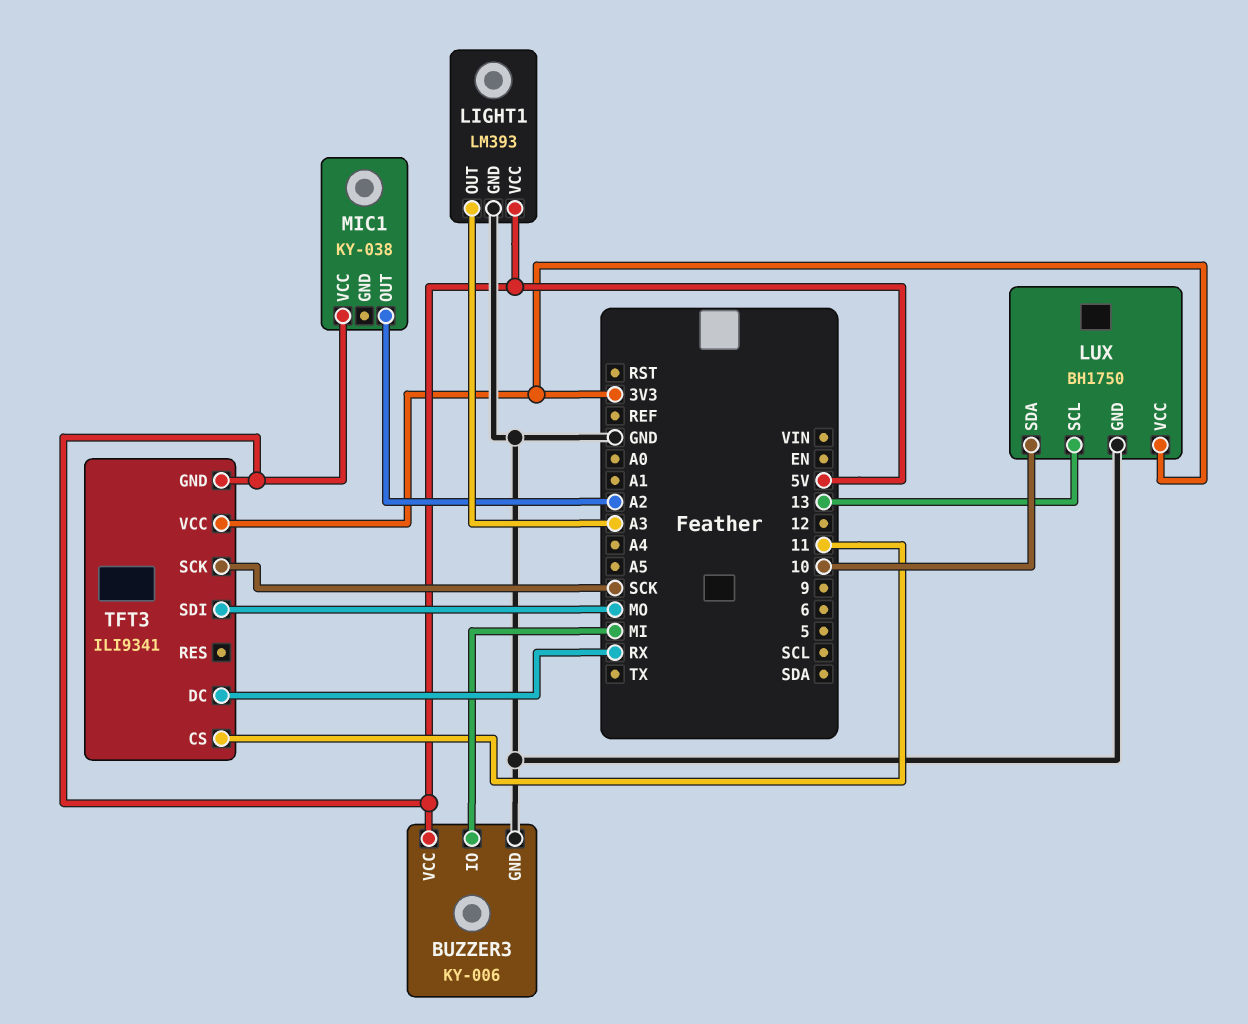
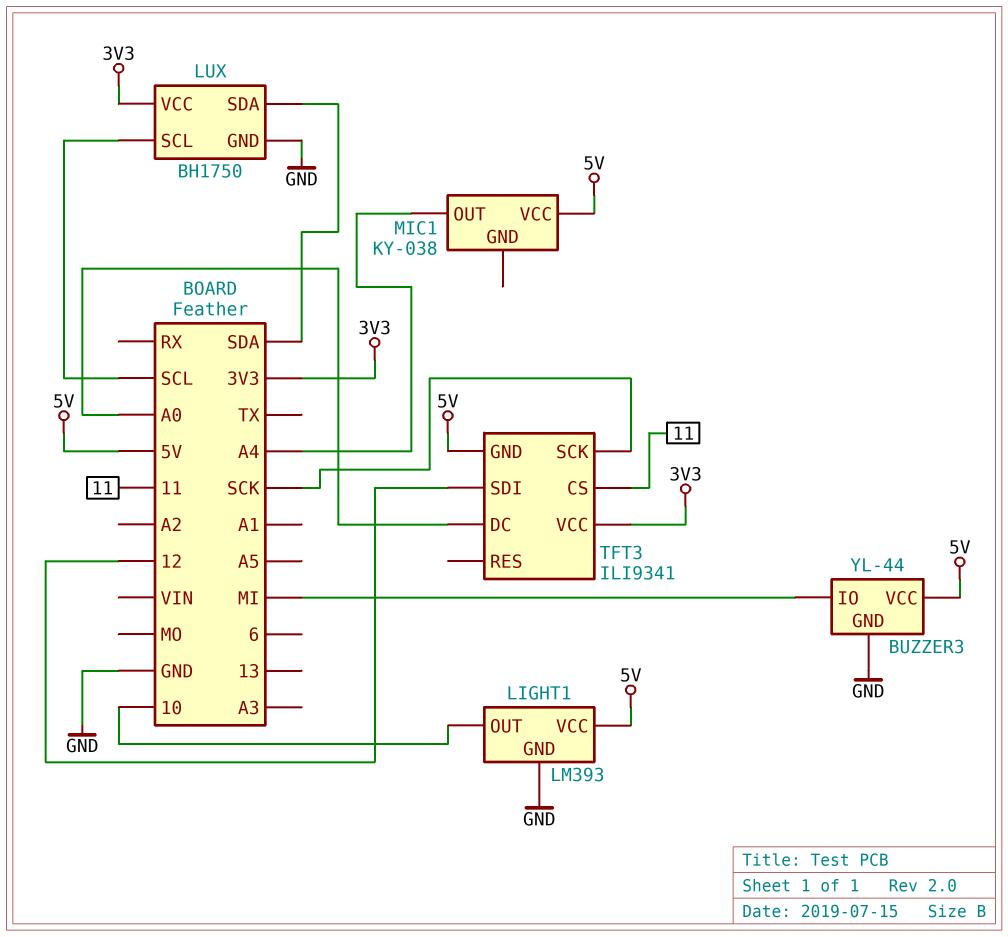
BUZZER3: KY-006 -> YL-44
LIGHT1 pin OUT: A3 -> 10
LUX pin SCL: 13 -> SCL
LUX pin SDA: 10 -> SDA
MIC1 pin OUT: A2 -> A4
TFT3 pin DC: RX -> A0
TFT3 pin SDI: MO -> 12

